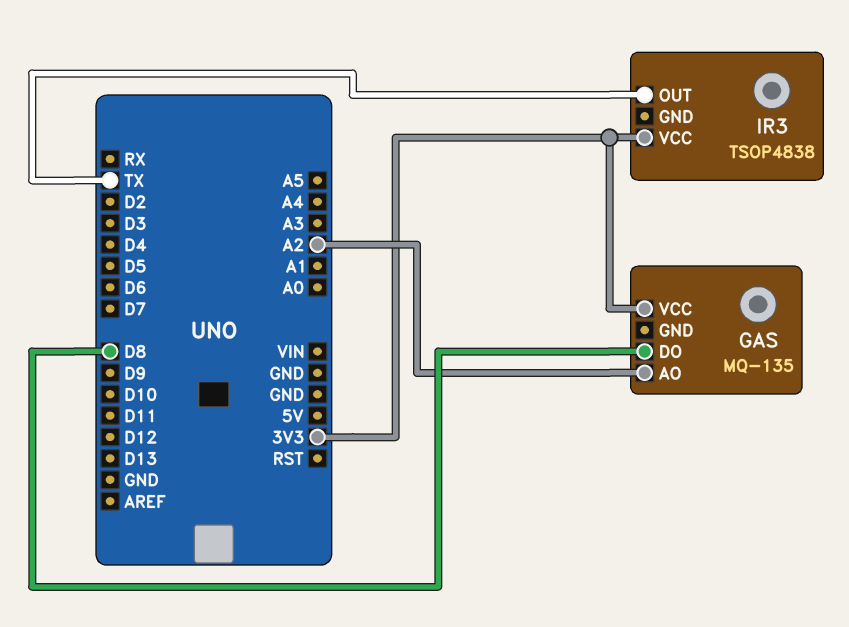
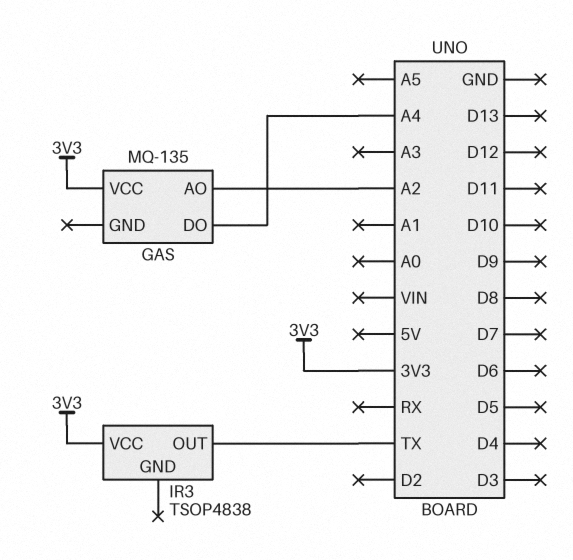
GAS pin DO: D8 -> A4

